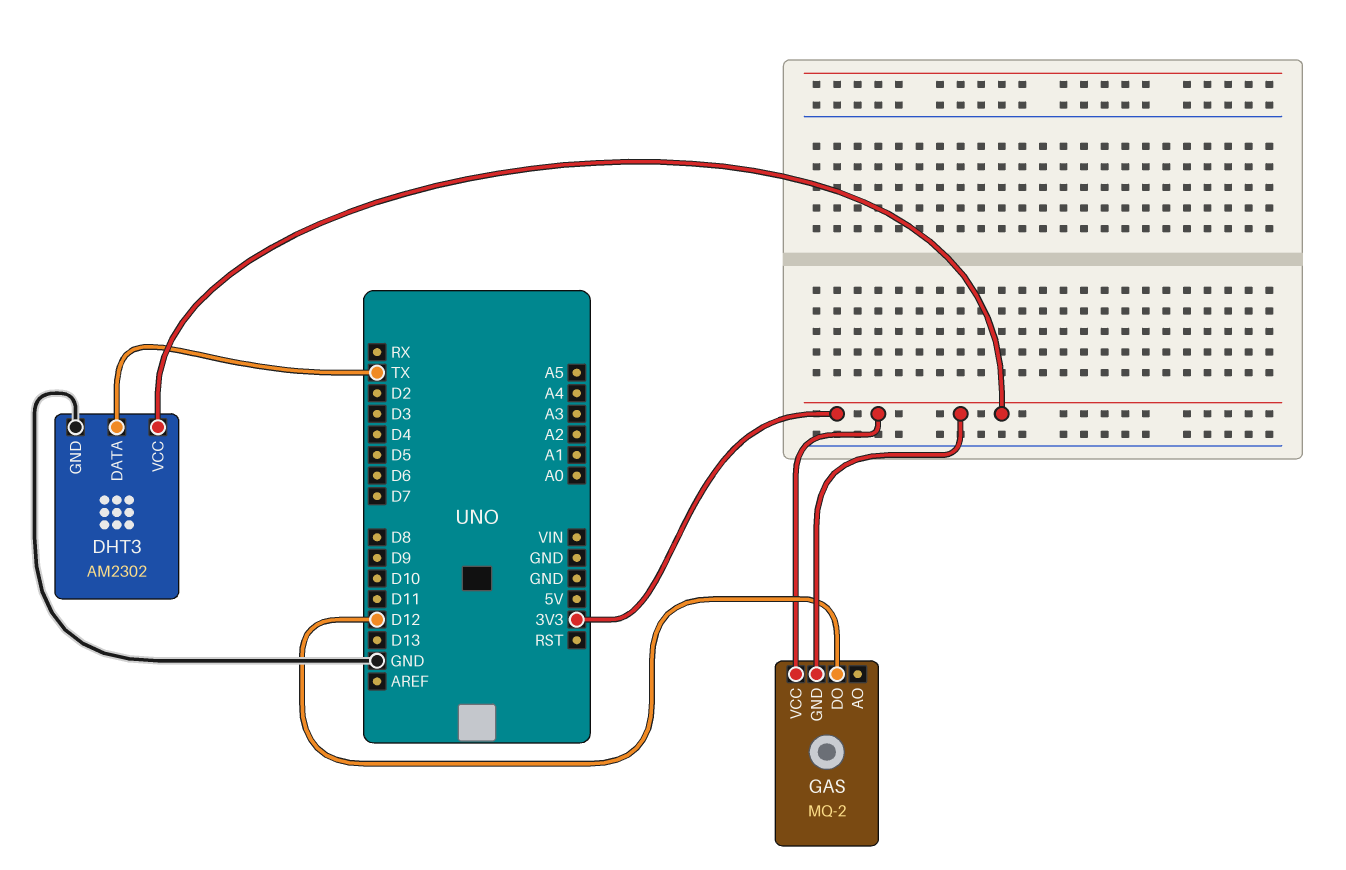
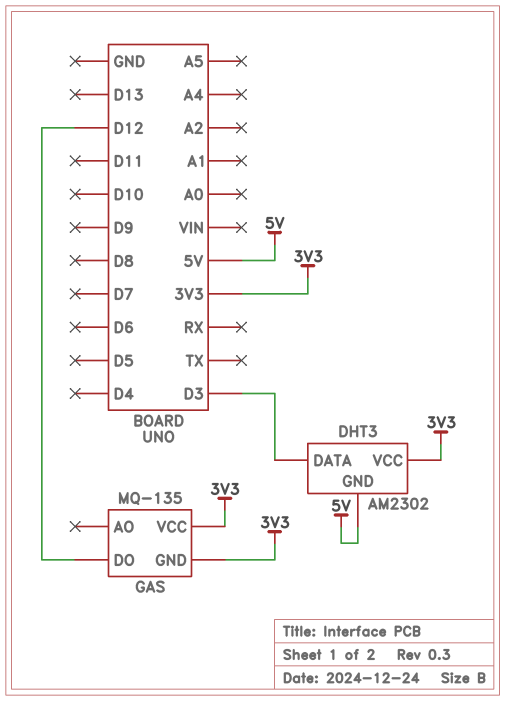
DHT3 pin DATA: TX -> D3
DHT3 pin GND: GND -> 5V
GAS: MQ-2 -> MQ-135

